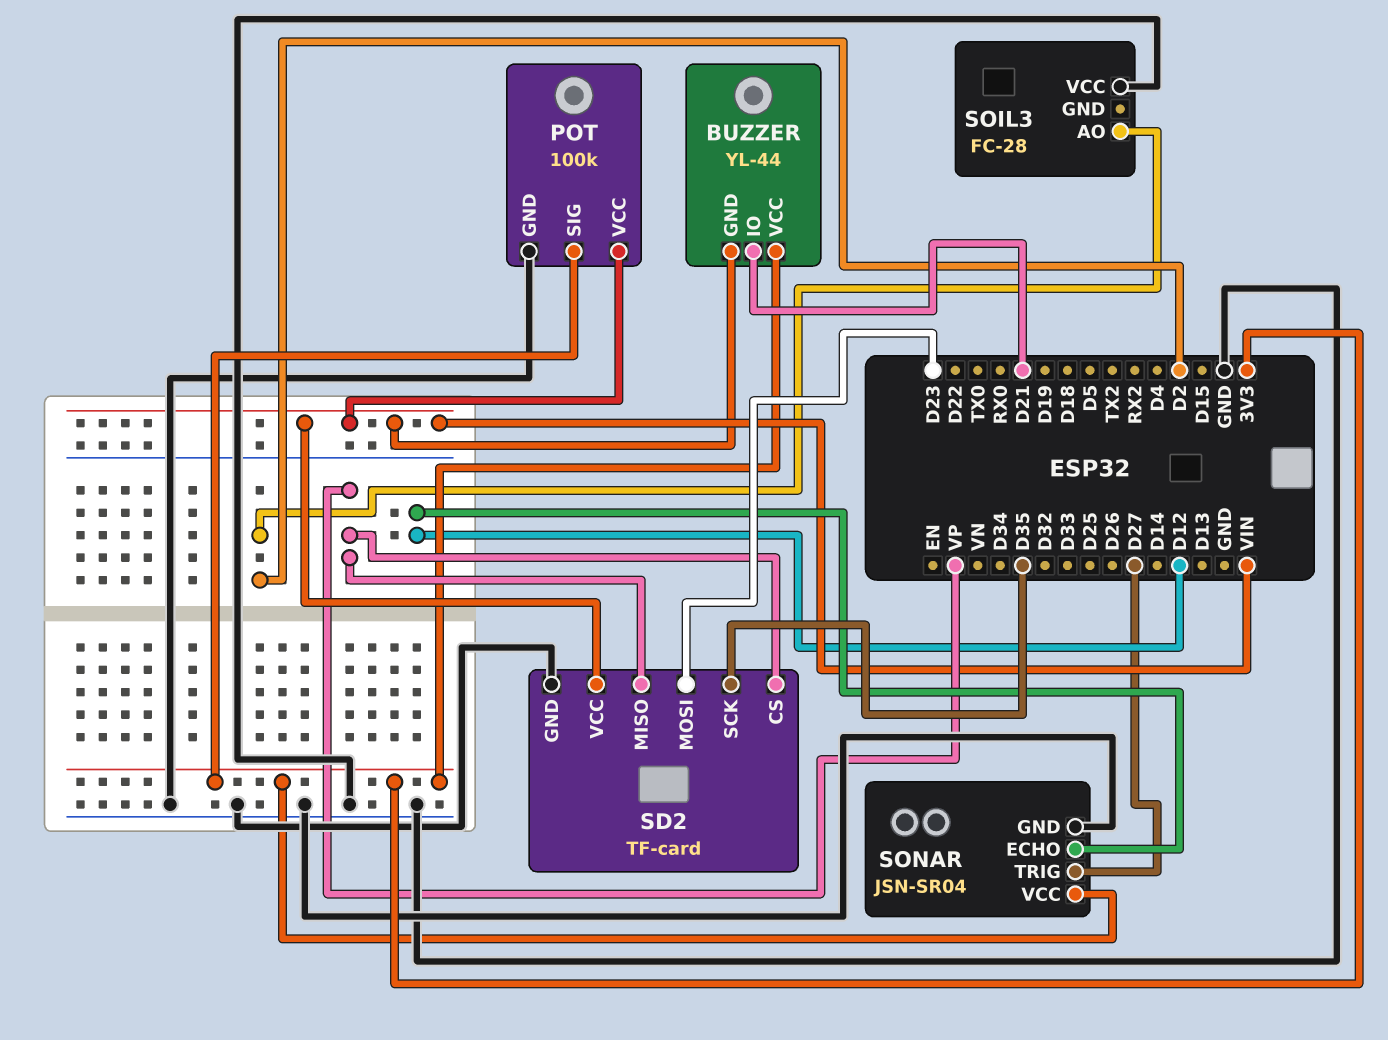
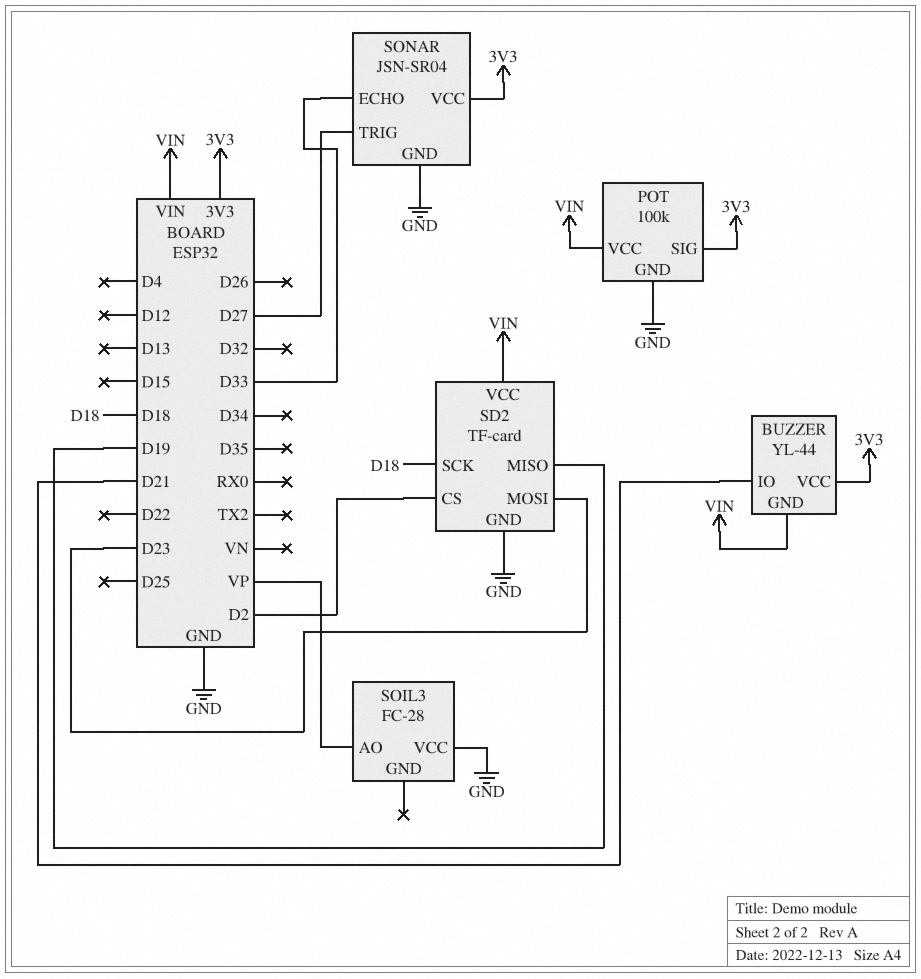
SD2 pin CS: VP -> D2
SD2 pin MISO: VP -> D19
SD2 pin SCK: D35 -> D18
SOIL3 pin AO: D2 -> VP
SONAR pin ECHO: D12 -> D33

